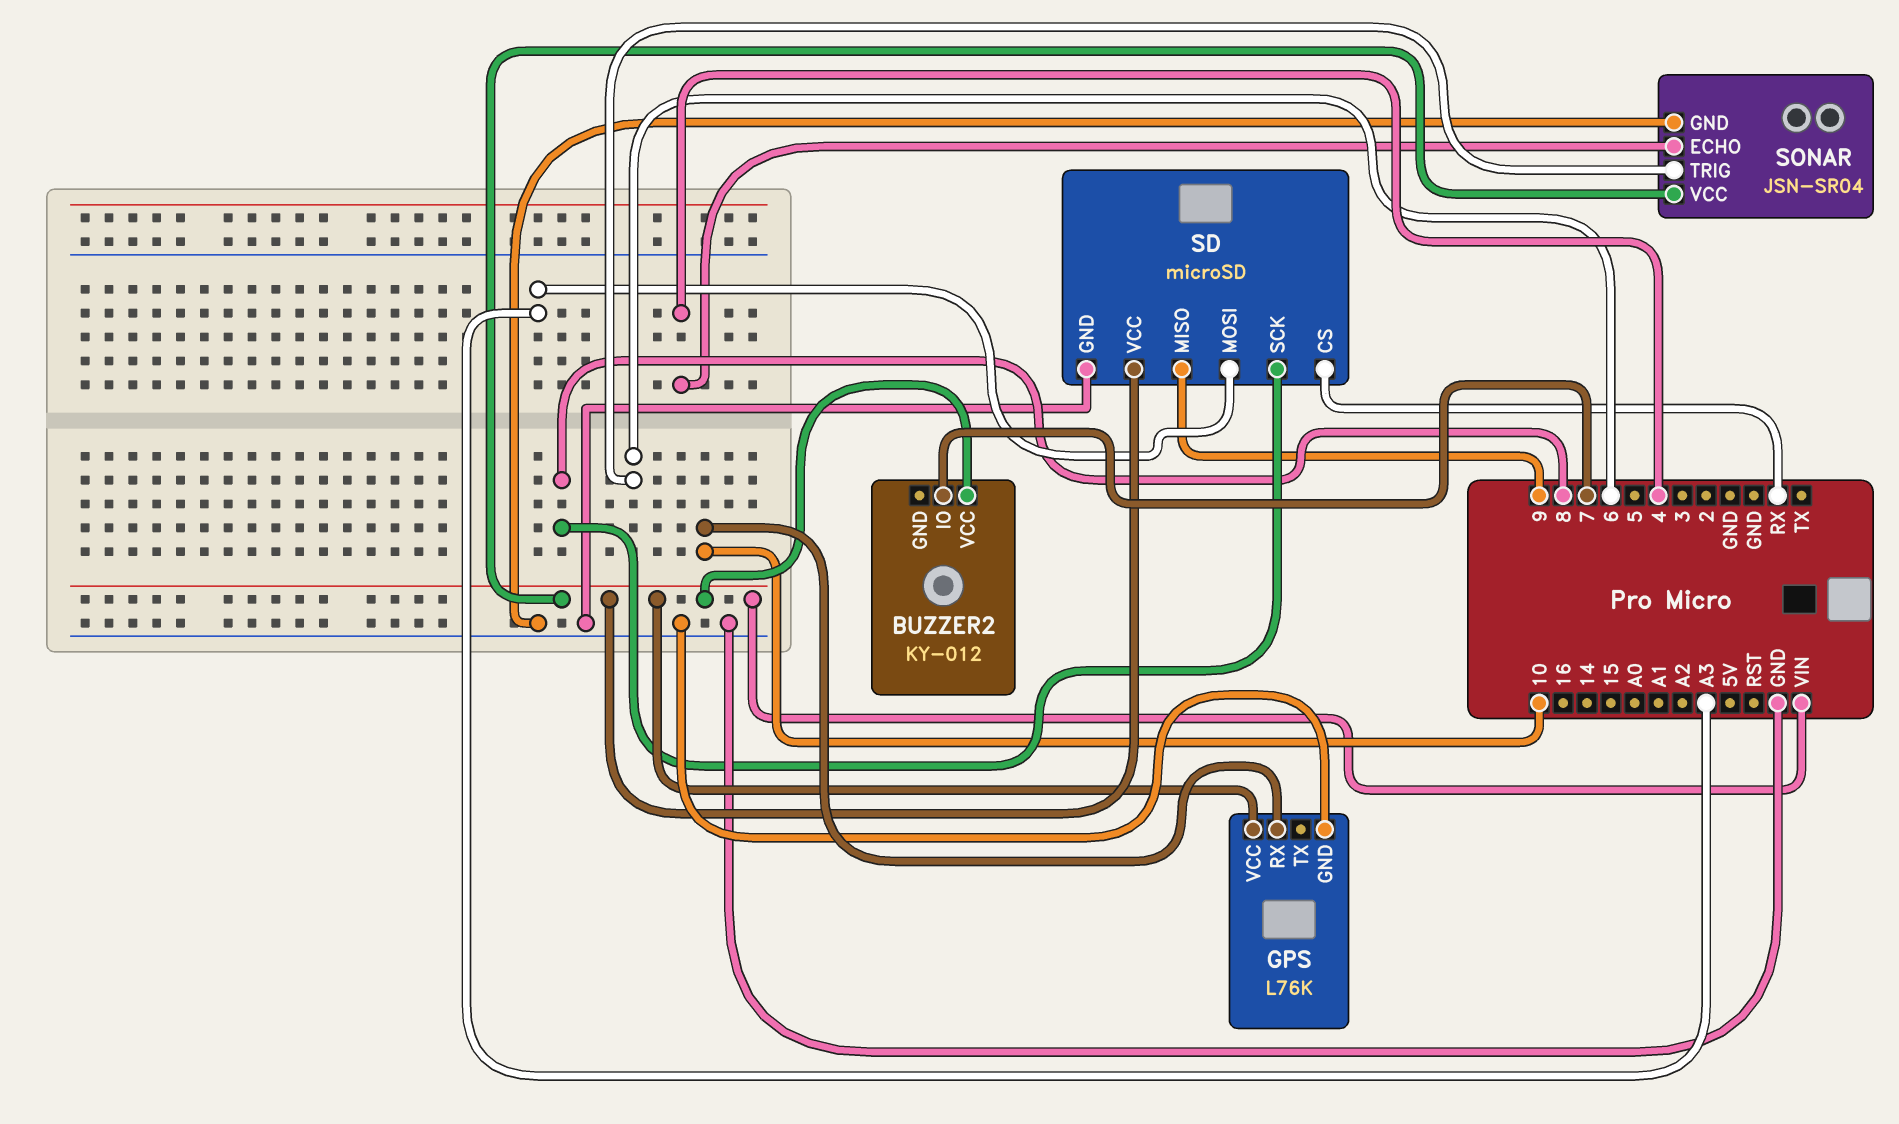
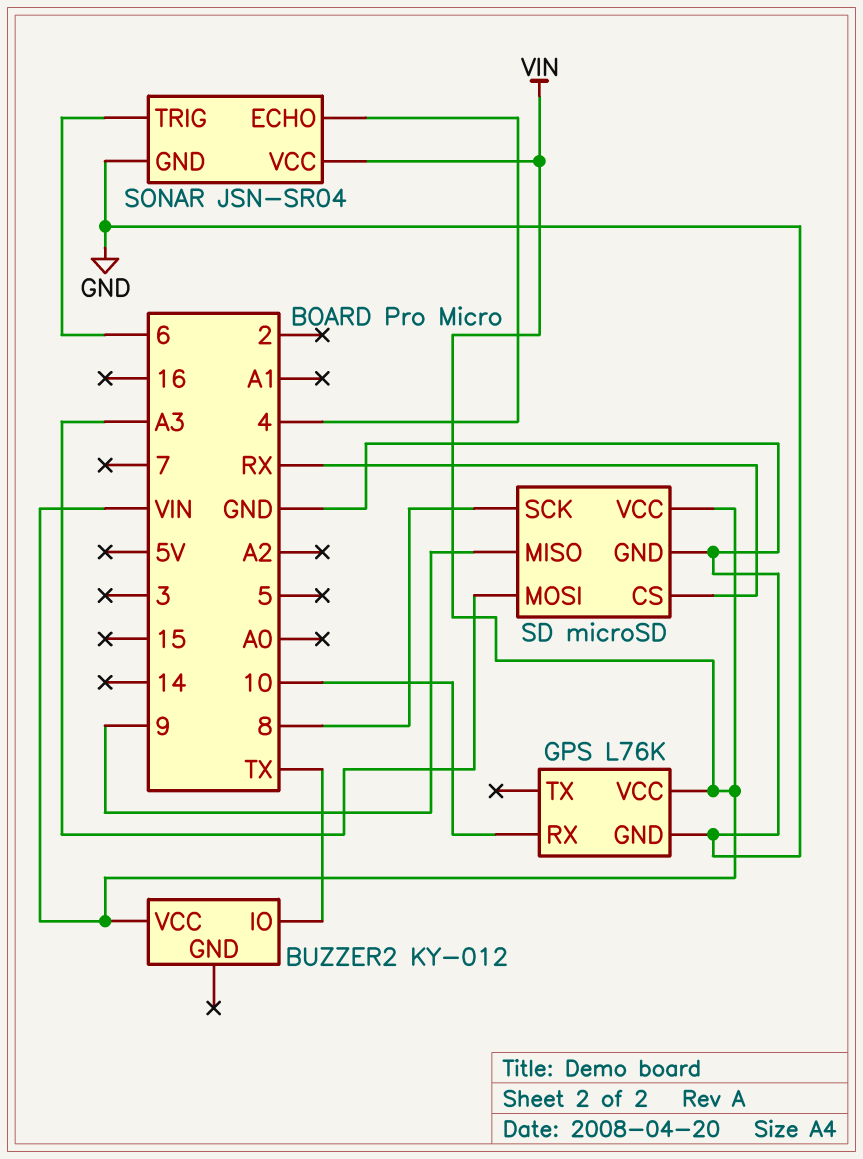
BUZZER2 pin IO: 7 -> TX

